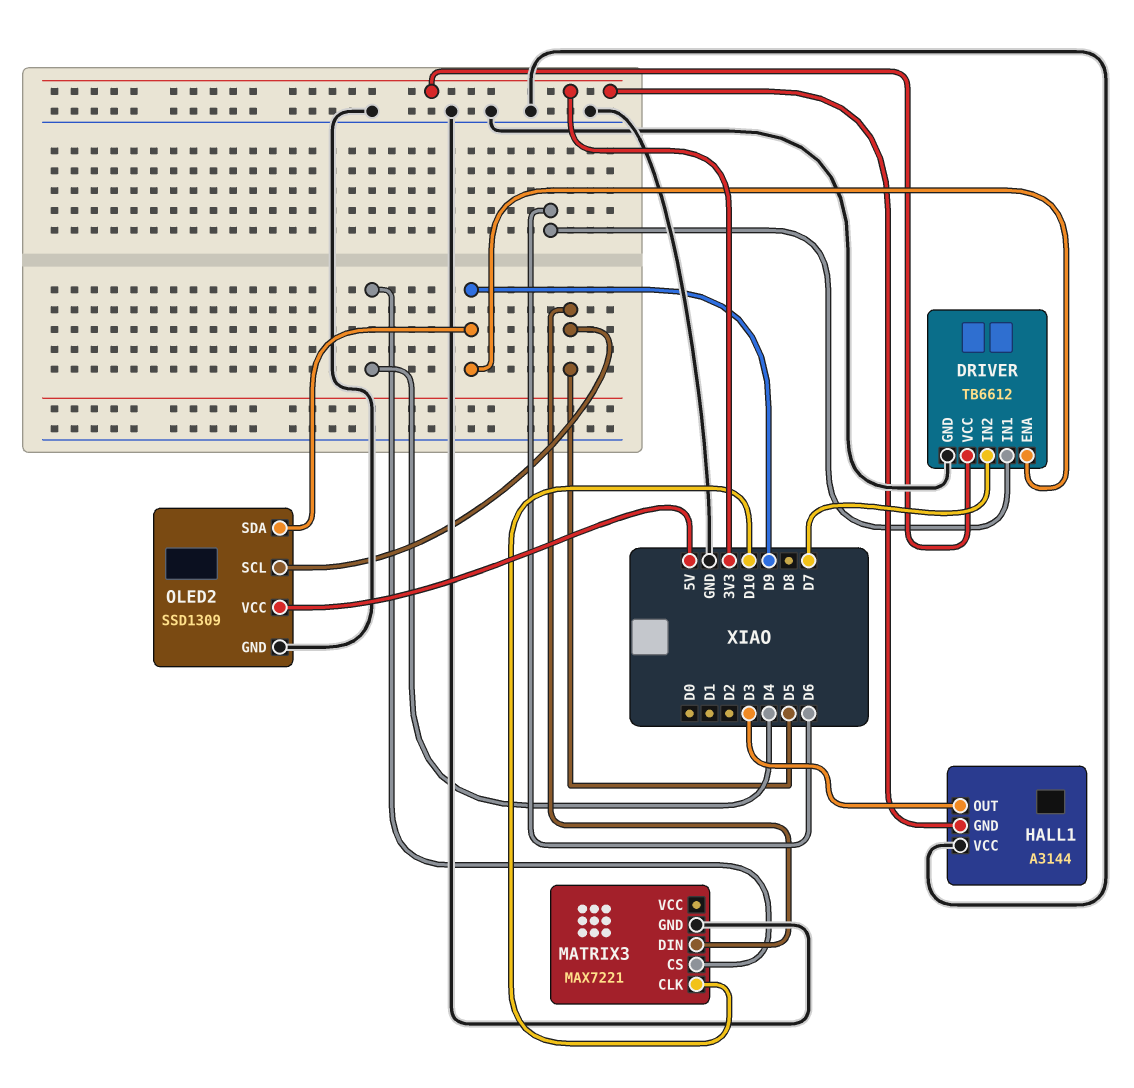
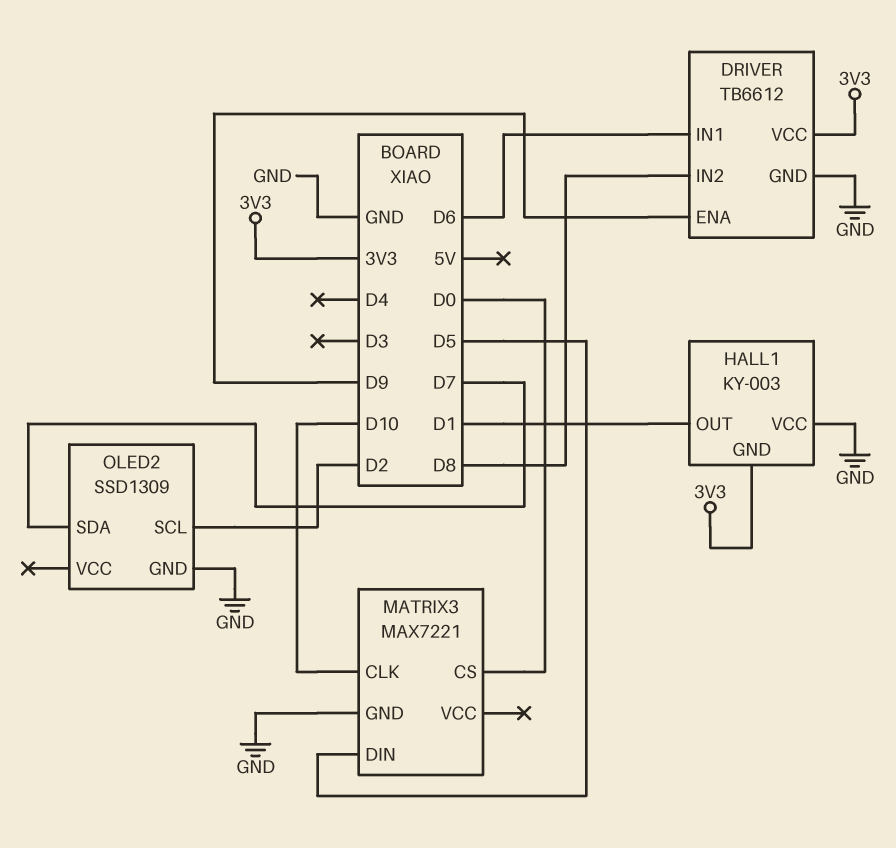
DRIVER pin IN2: D7 -> D8
HALL1: A3144 -> KY-003
HALL1 pin OUT: D3 -> D1
MATRIX3 pin CS: D4 -> D0
OLED2 pin SCL: D5 -> D2
OLED2 pin SDA: D9 -> D7
OLED2 pin VCC: 5V -> none

